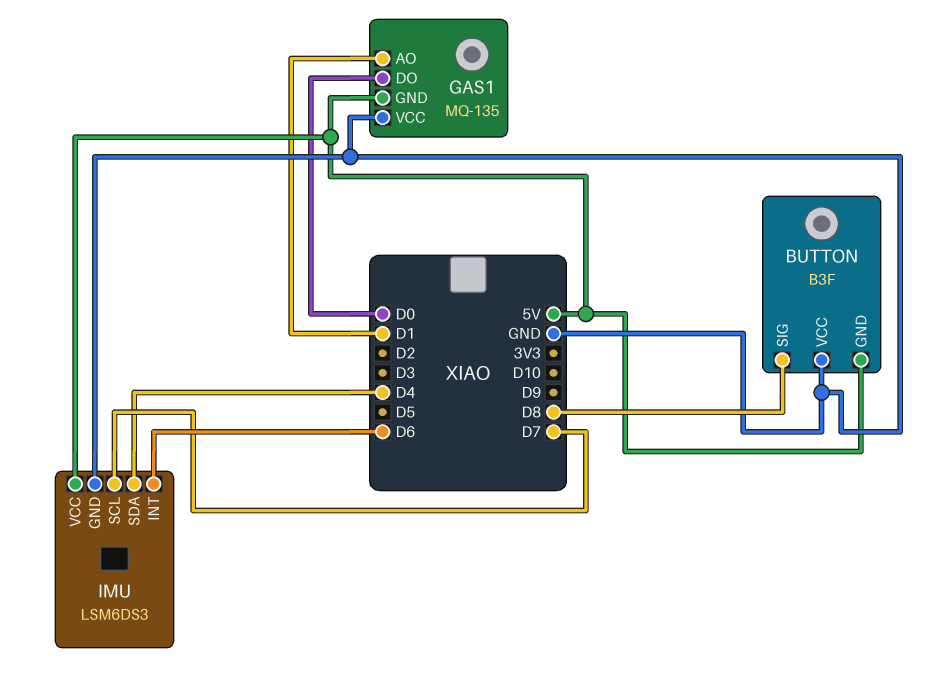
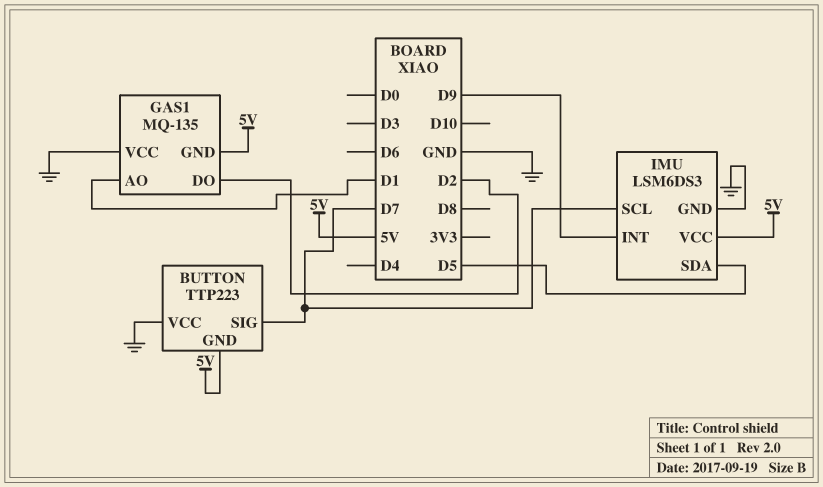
BUTTON: B3F -> TTP223
BUTTON pin SIG: D8 -> D7
GAS1 pin DO: D0 -> D2
IMU pin INT: D6 -> D9
IMU pin SDA: D4 -> D5

